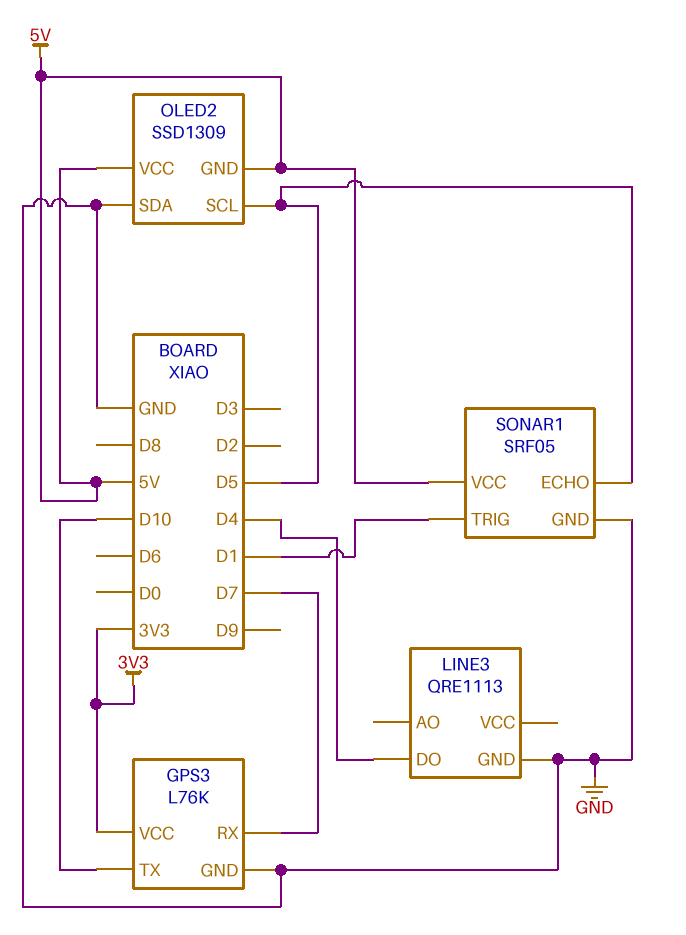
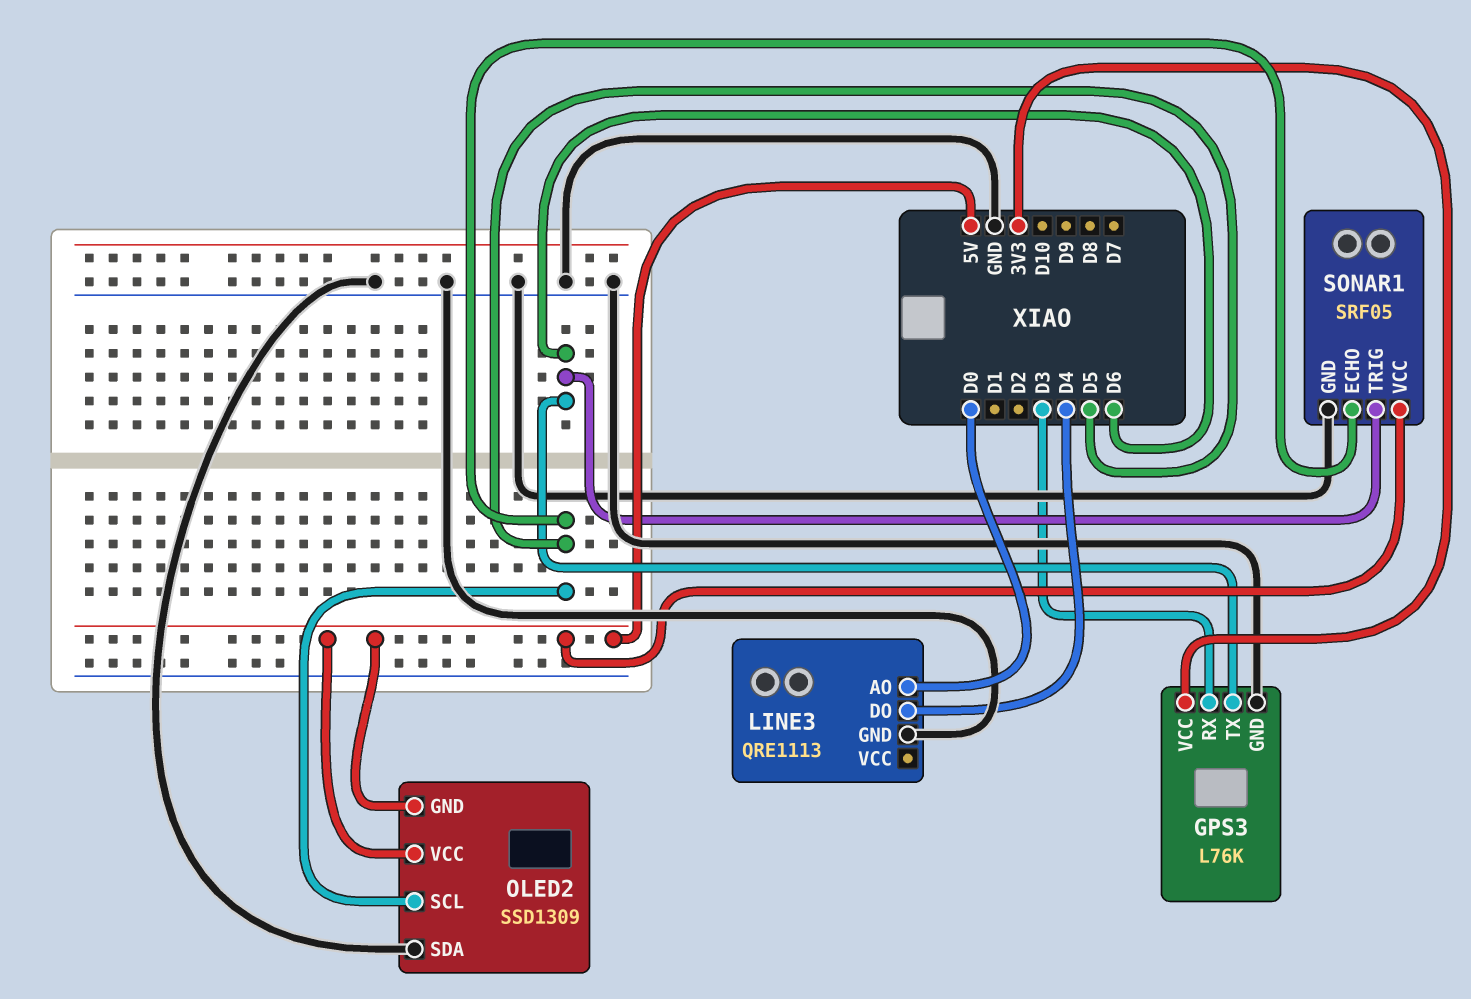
GPS3 pin RX: D7 -> D3
GPS3 pin TX: D10 -> D6
LINE3 pin AO: none -> D0
SONAR1 pin TRIG: D1 -> D6

